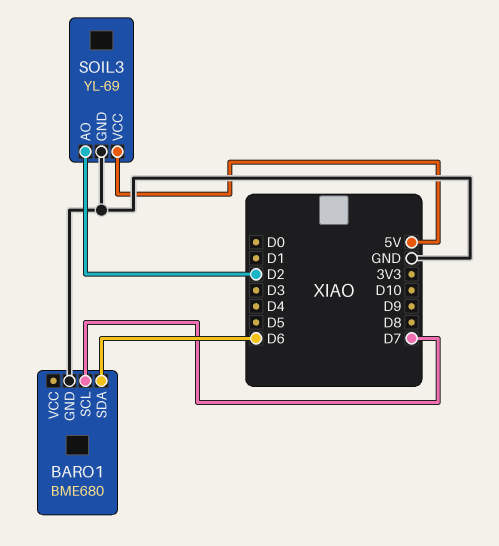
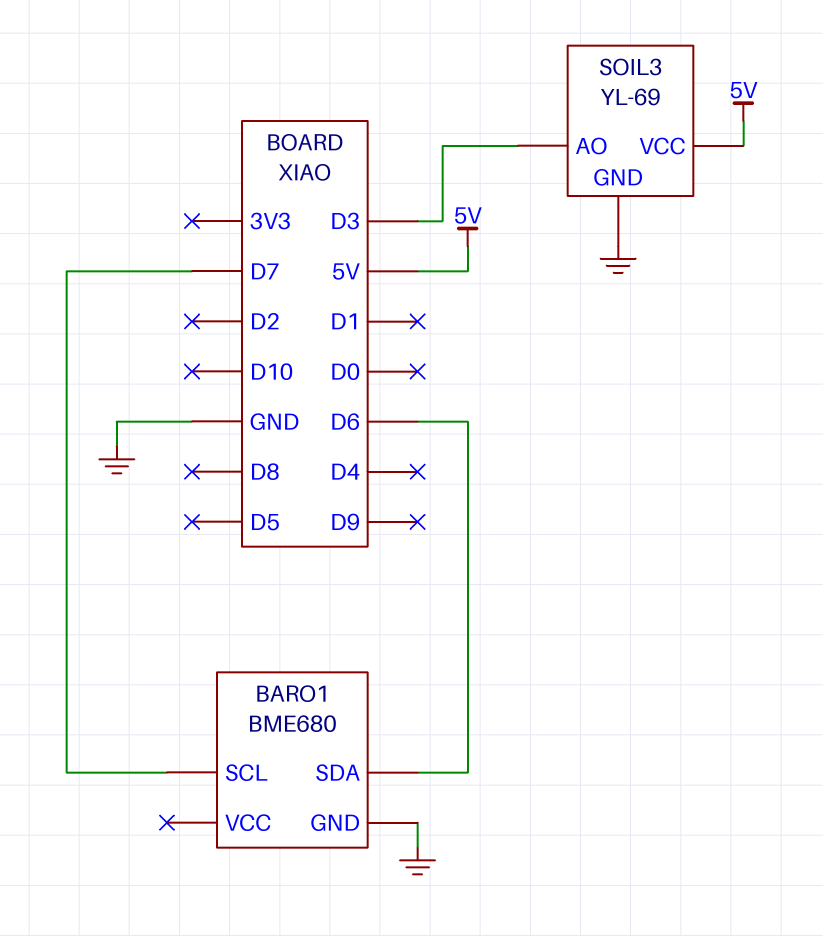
SOIL3 pin AO: D2 -> D3

